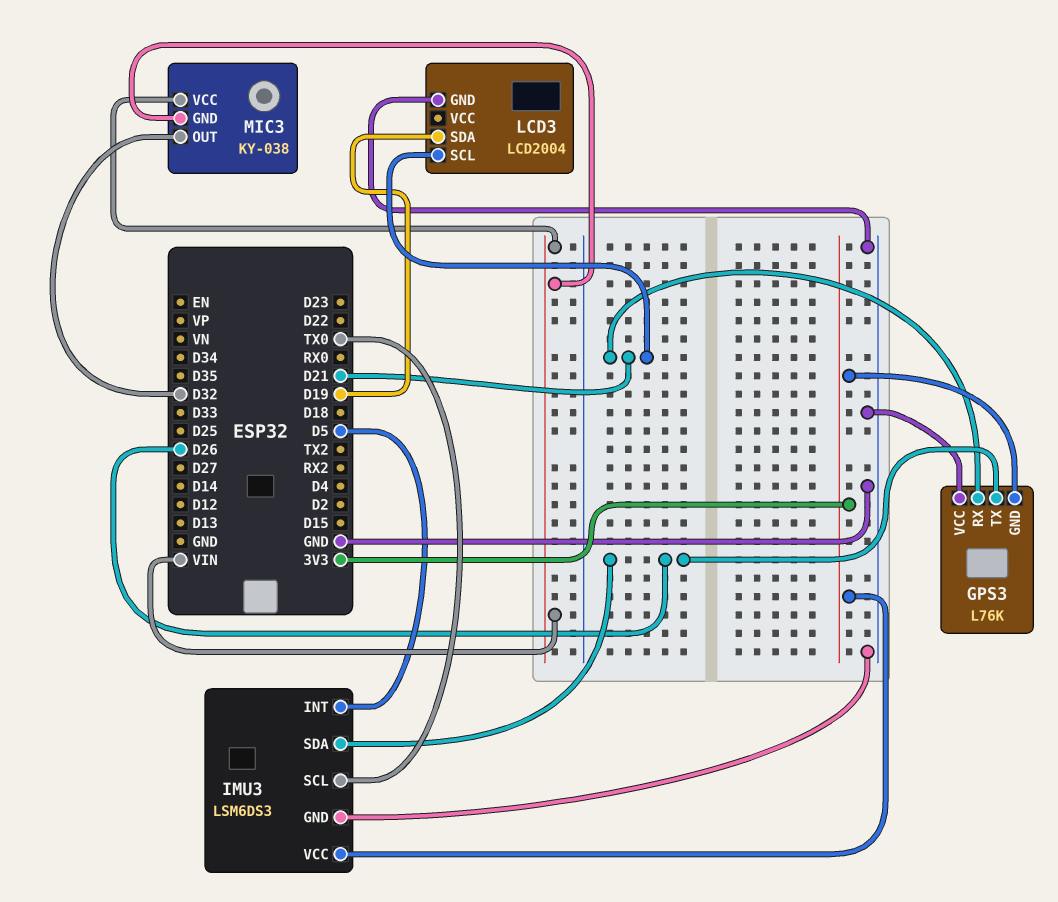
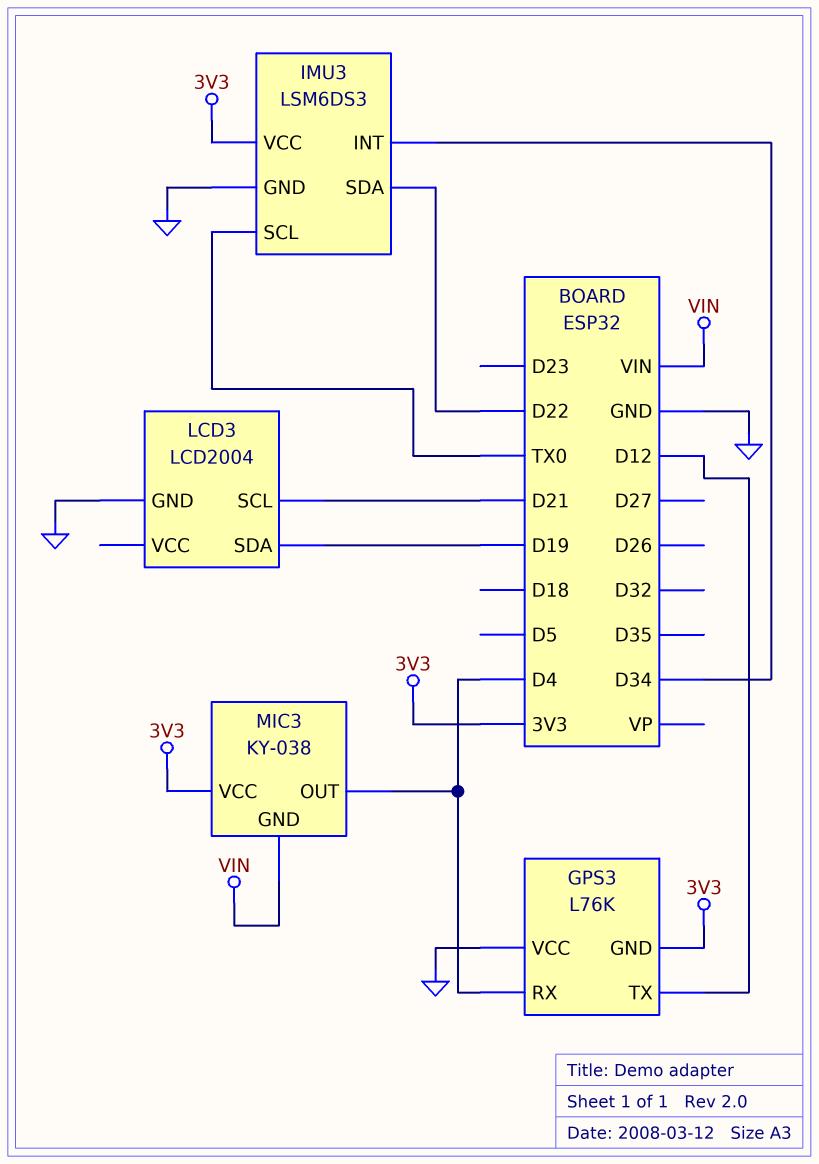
GPS3 pin RX: D21 -> D4
GPS3 pin TX: D26 -> D12
IMU3 pin INT: D5 -> D34
IMU3 pin SDA: D26 -> D22
MIC3 pin OUT: D32 -> D4
MIC3 pin VCC: VIN -> 3V3

